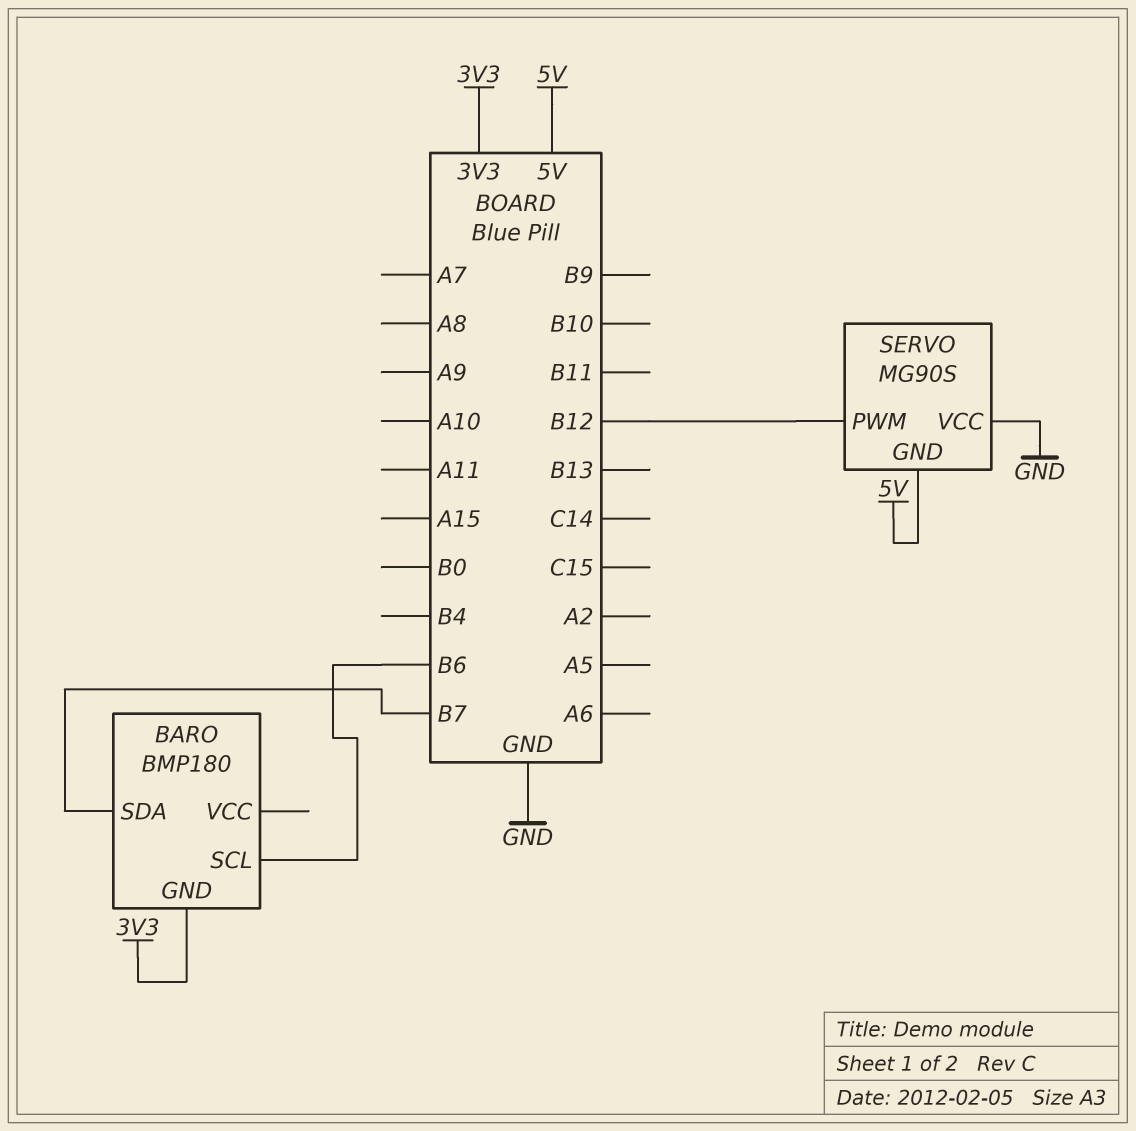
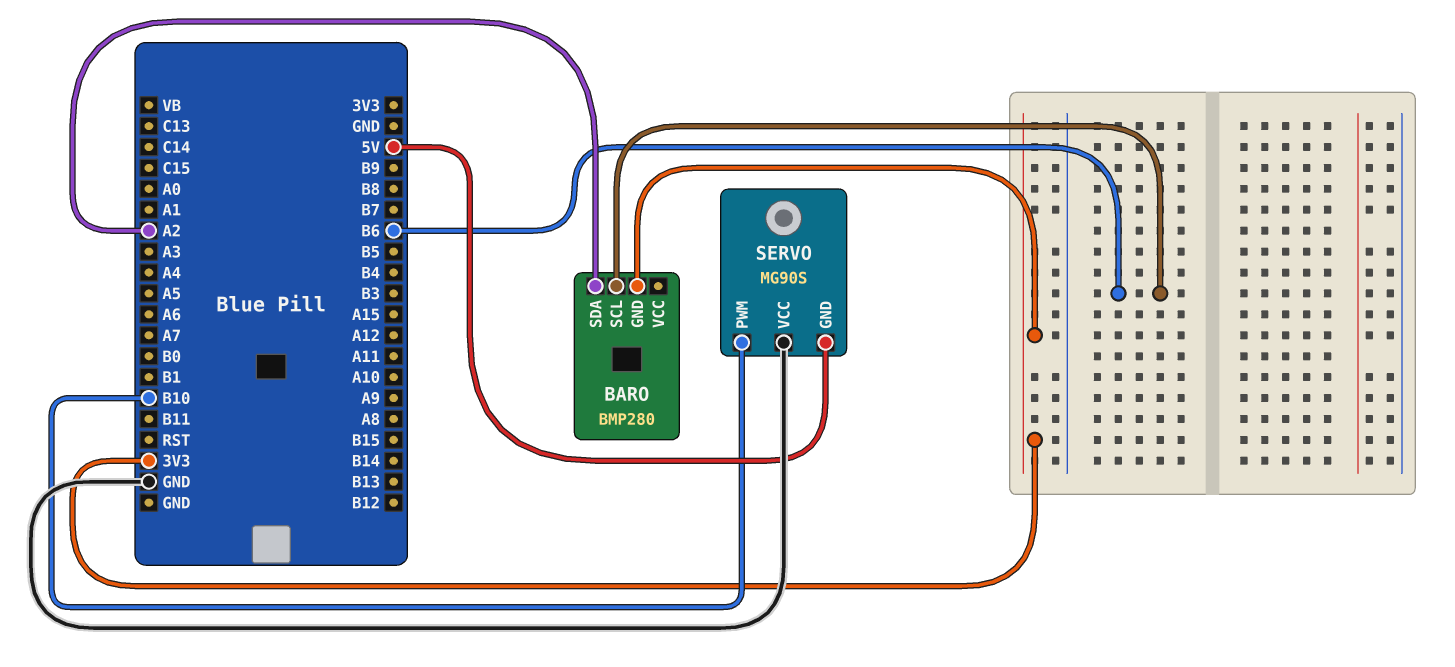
BARO: BMP180 -> BMP280
BARO pin SDA: B7 -> A2
SERVO pin PWM: B12 -> B10

